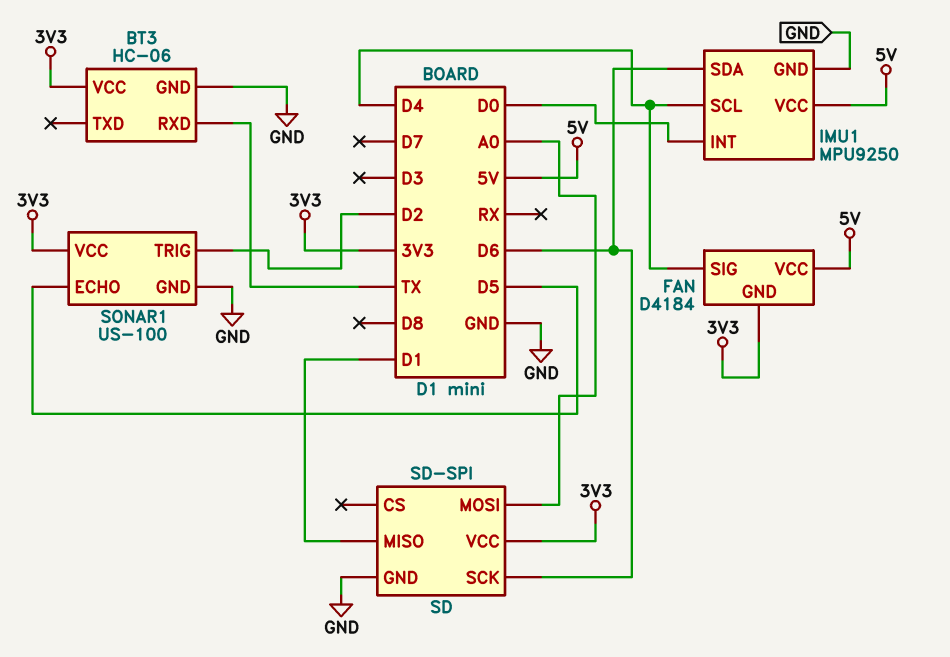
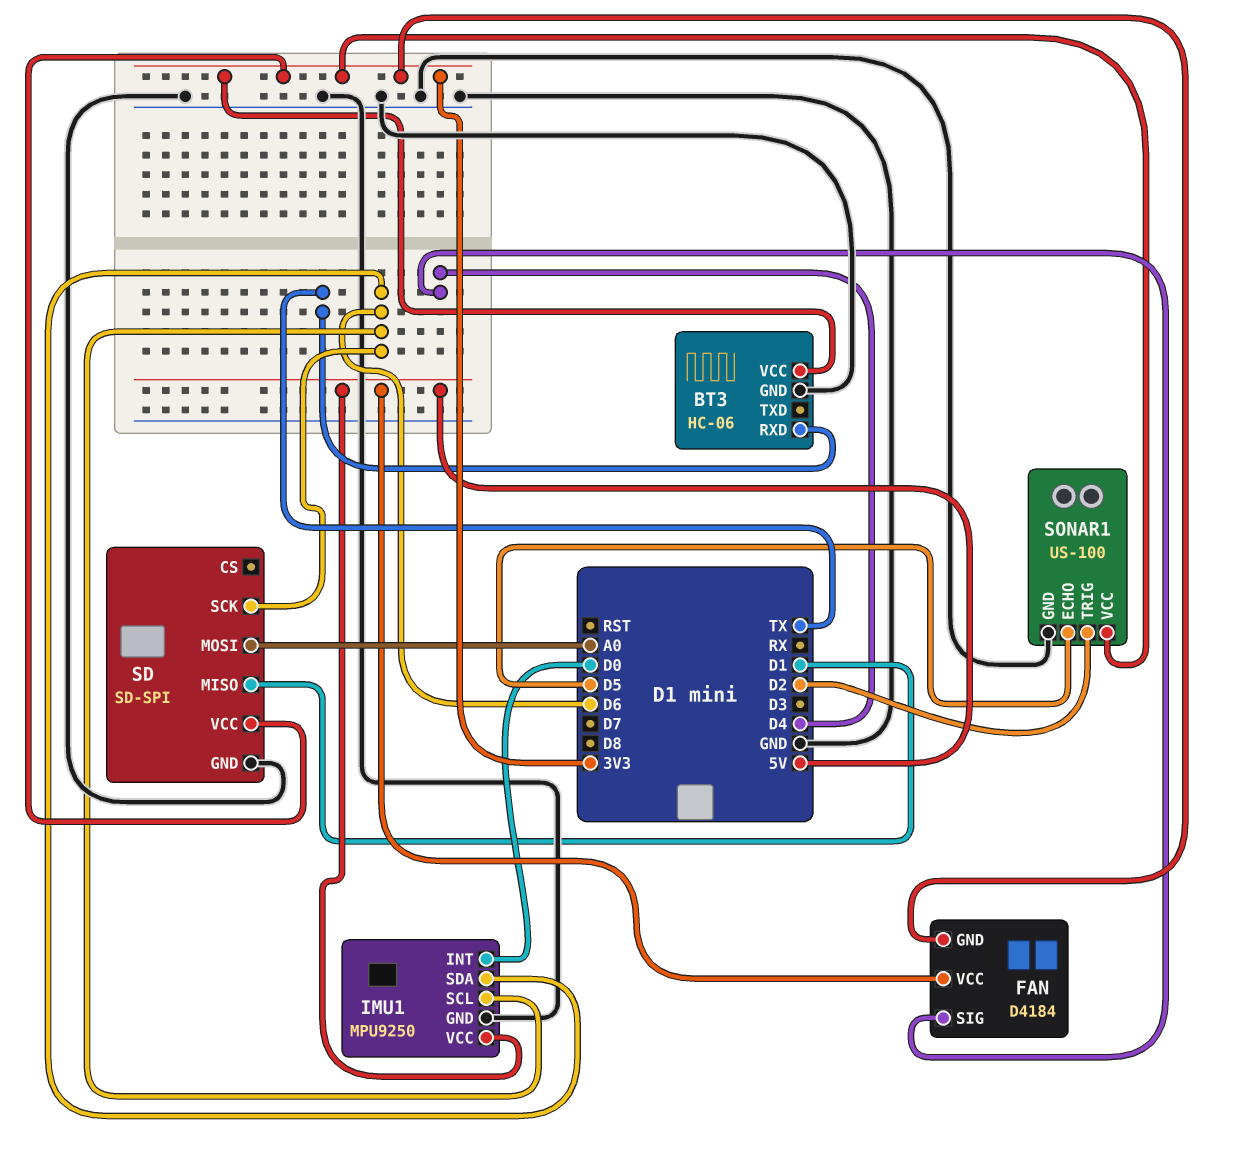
IMU1 pin SCL: D4 -> D6

